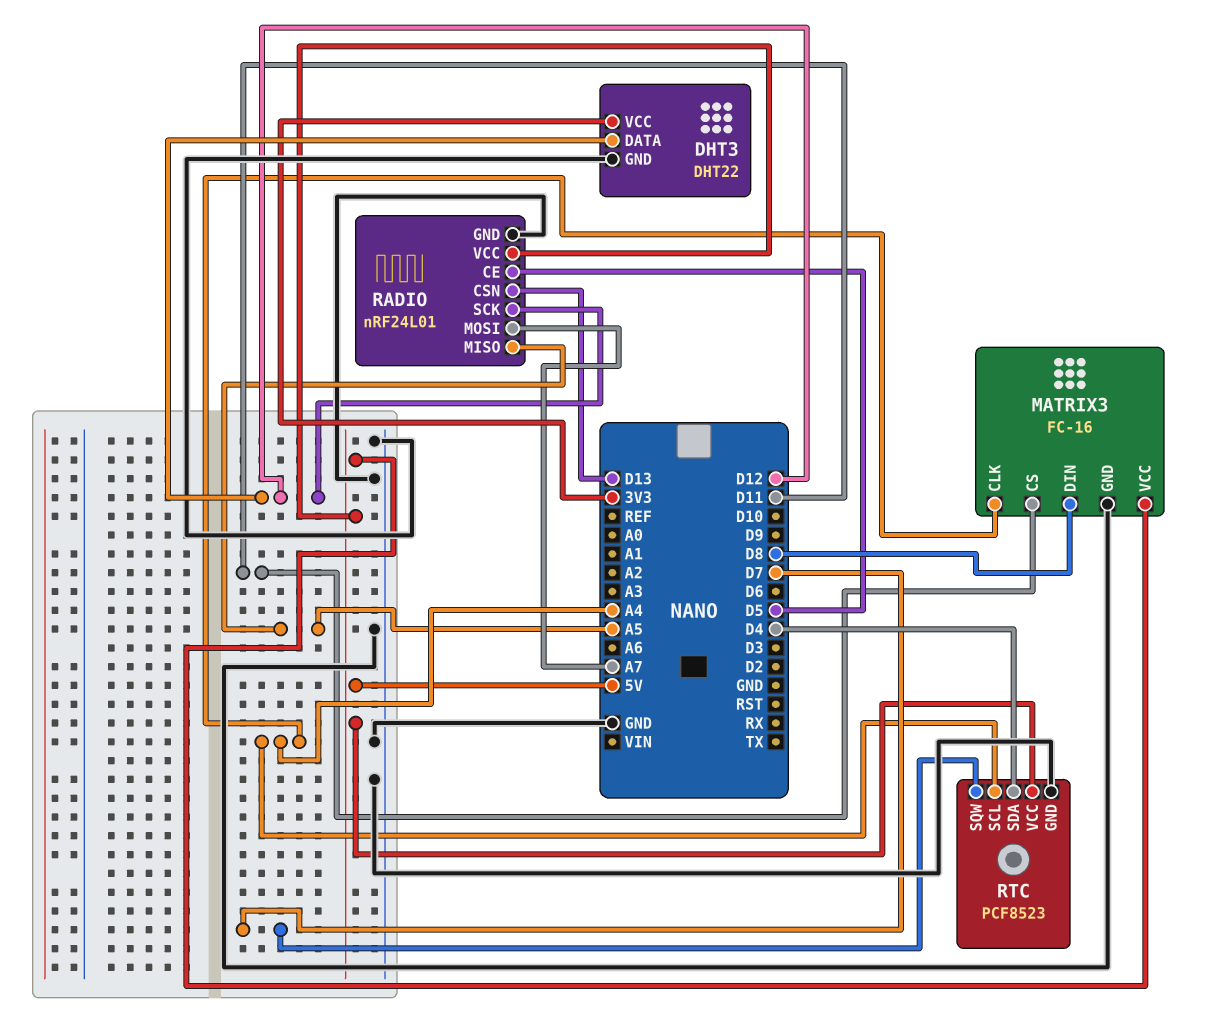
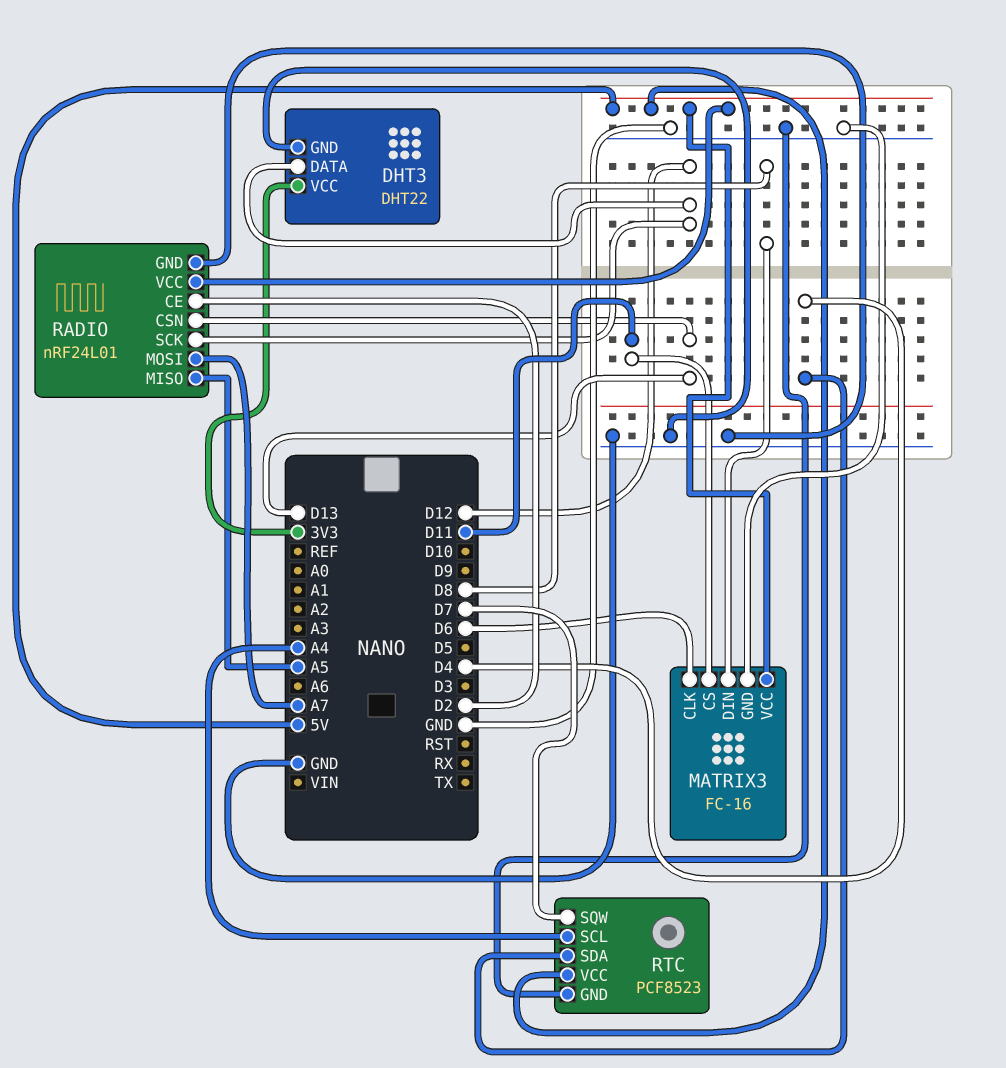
MATRIX3 pin CLK: A4 -> D6
RADIO pin CE: D5 -> D2

